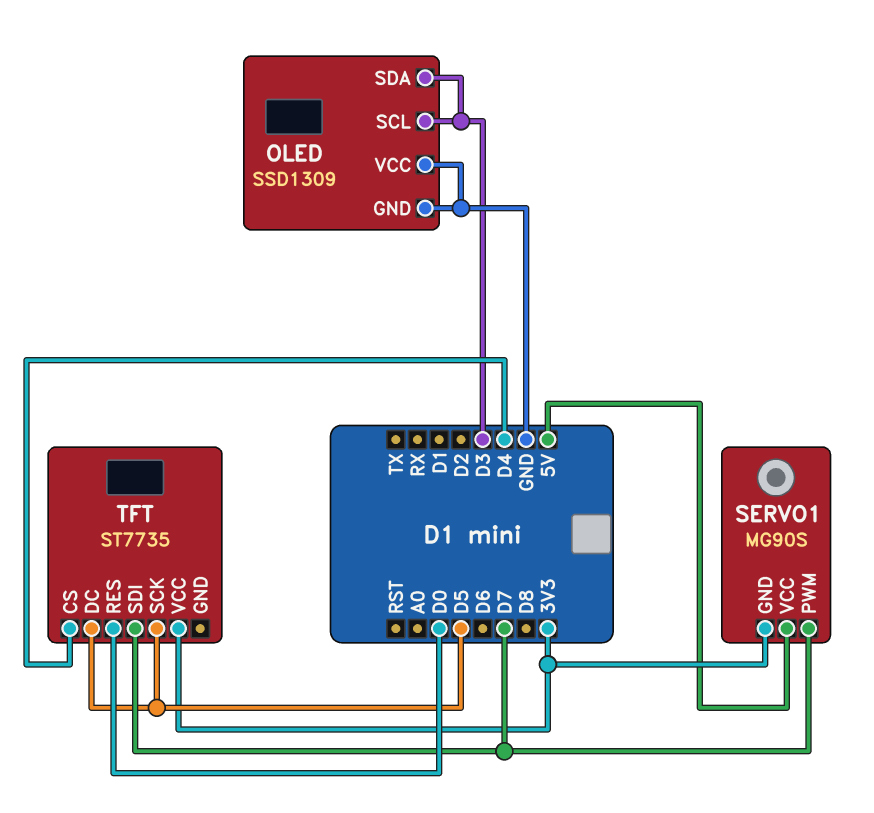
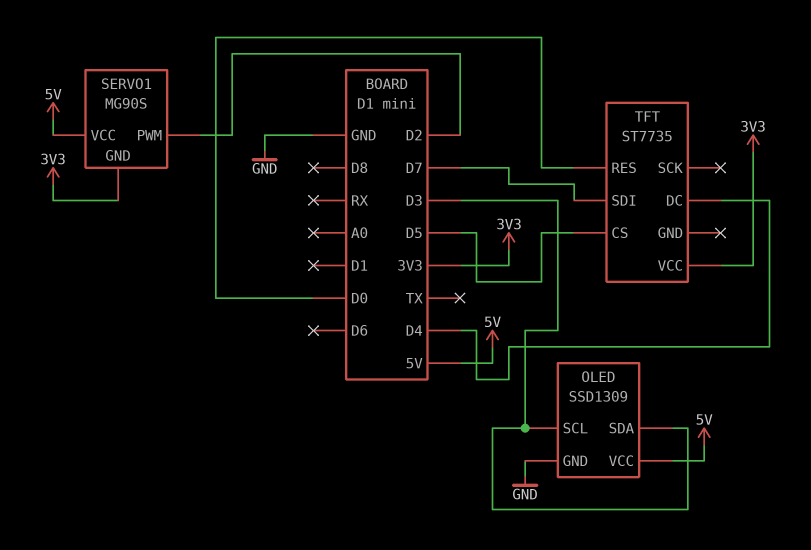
OLED pin VCC: GND -> 5V
SERVO1 pin PWM: D7 -> D2
TFT pin CS: D4 -> D5
TFT pin DC: D5 -> D4
TFT pin SCK: D5 -> none

